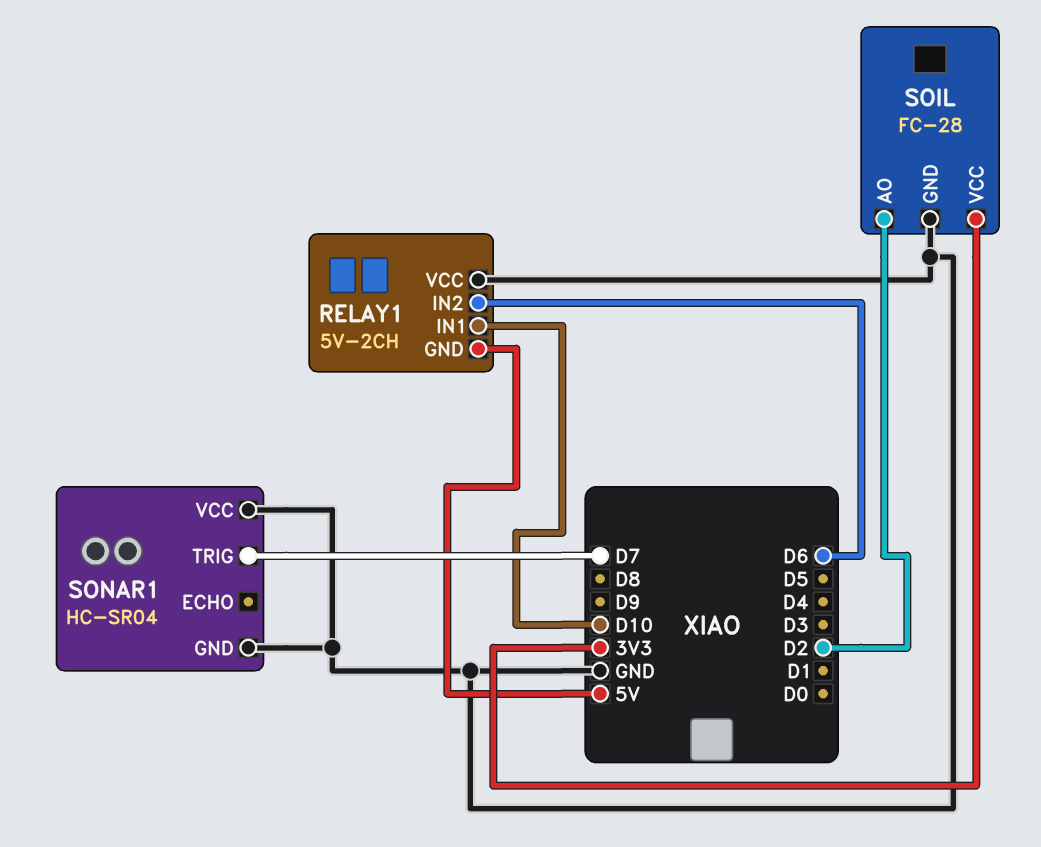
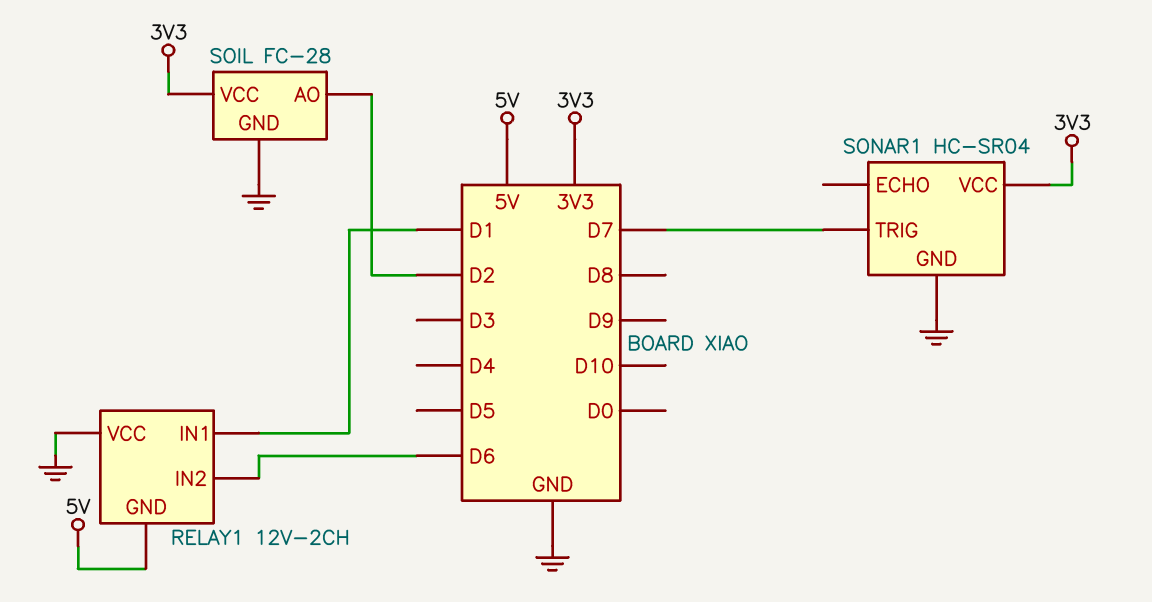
RELAY1: 5V-2CH -> 12V-2CH
RELAY1 pin IN1: D10 -> D1
SONAR1 pin VCC: GND -> 3V3

